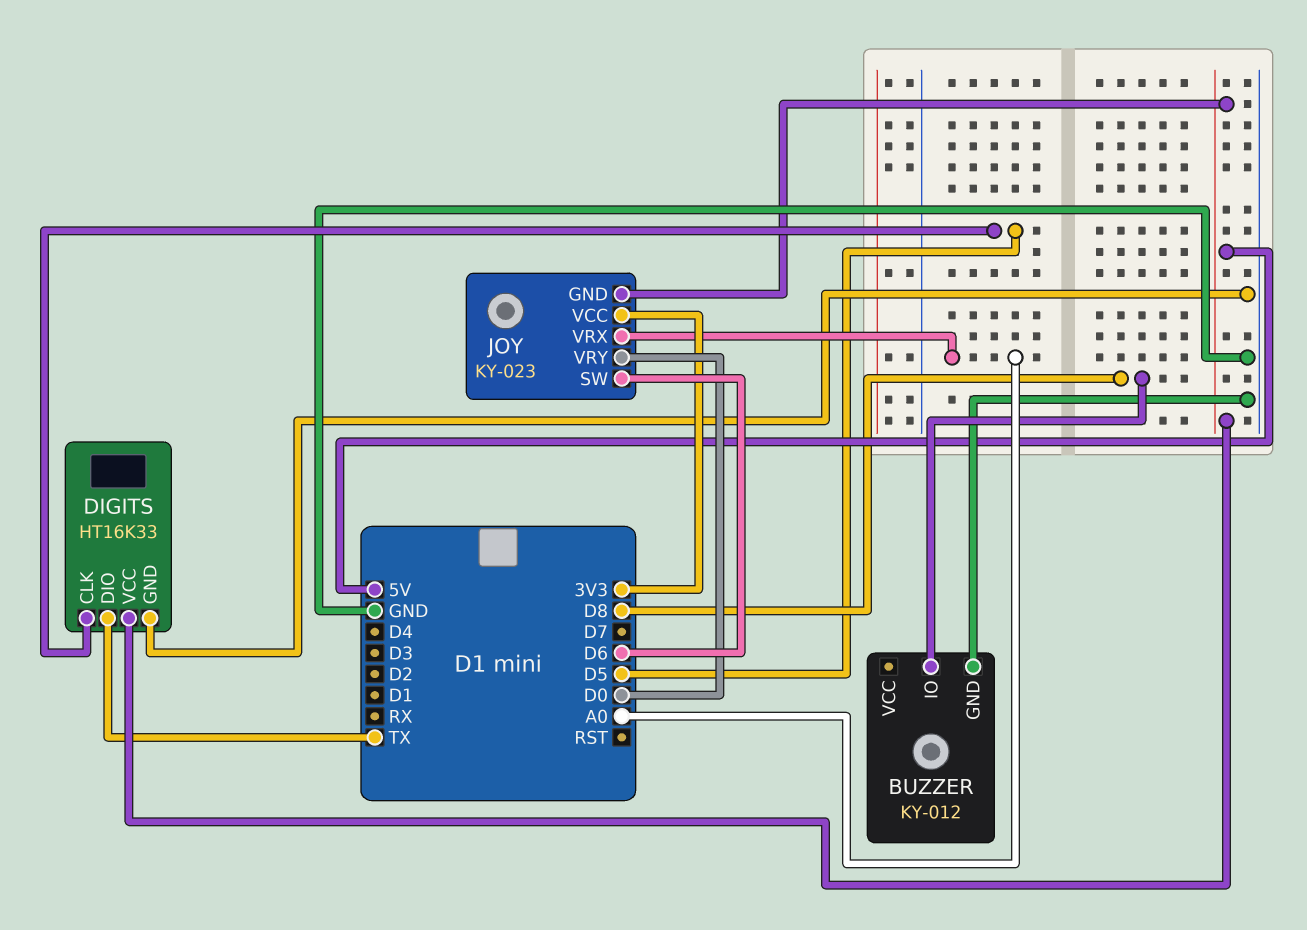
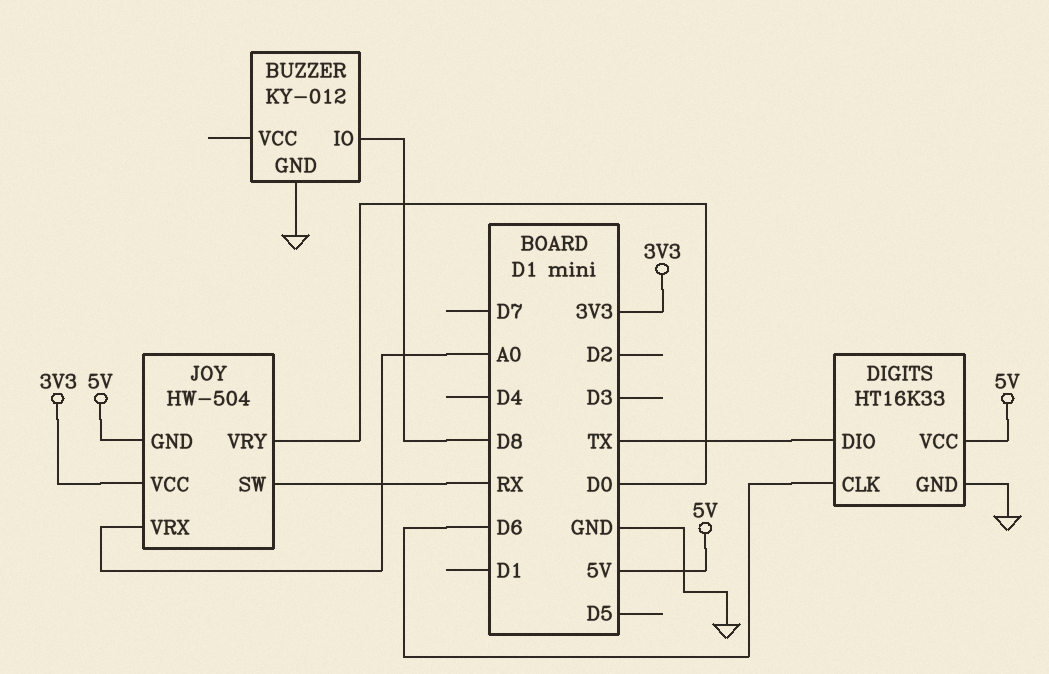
DIGITS pin CLK: D5 -> D6
JOY: KY-023 -> HW-504
JOY pin SW: D6 -> RX

